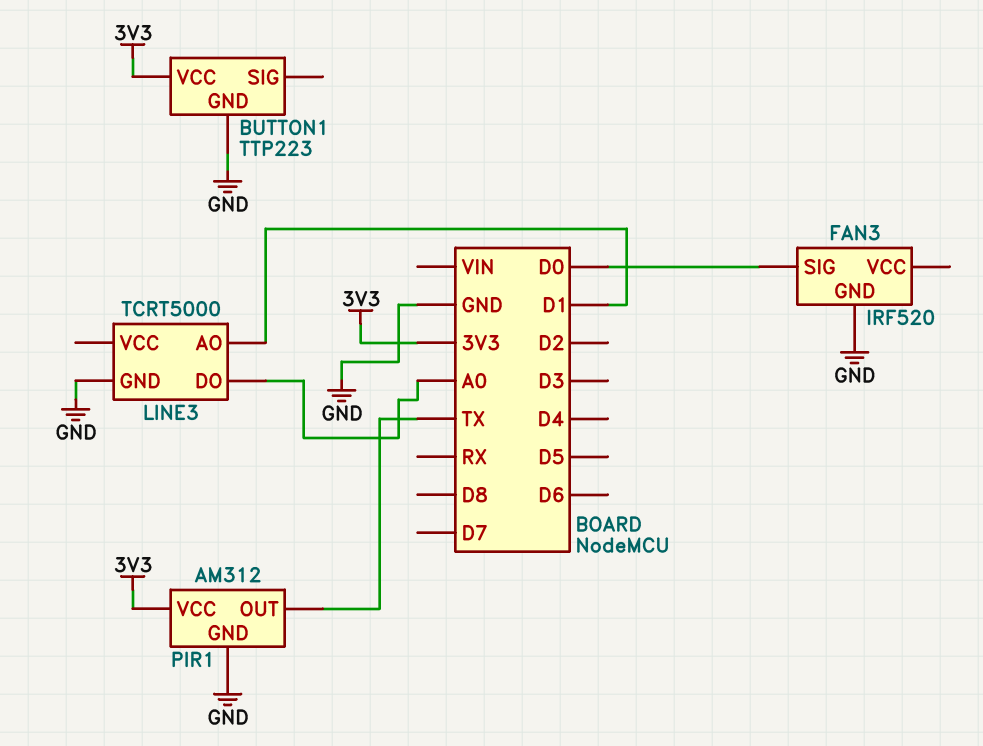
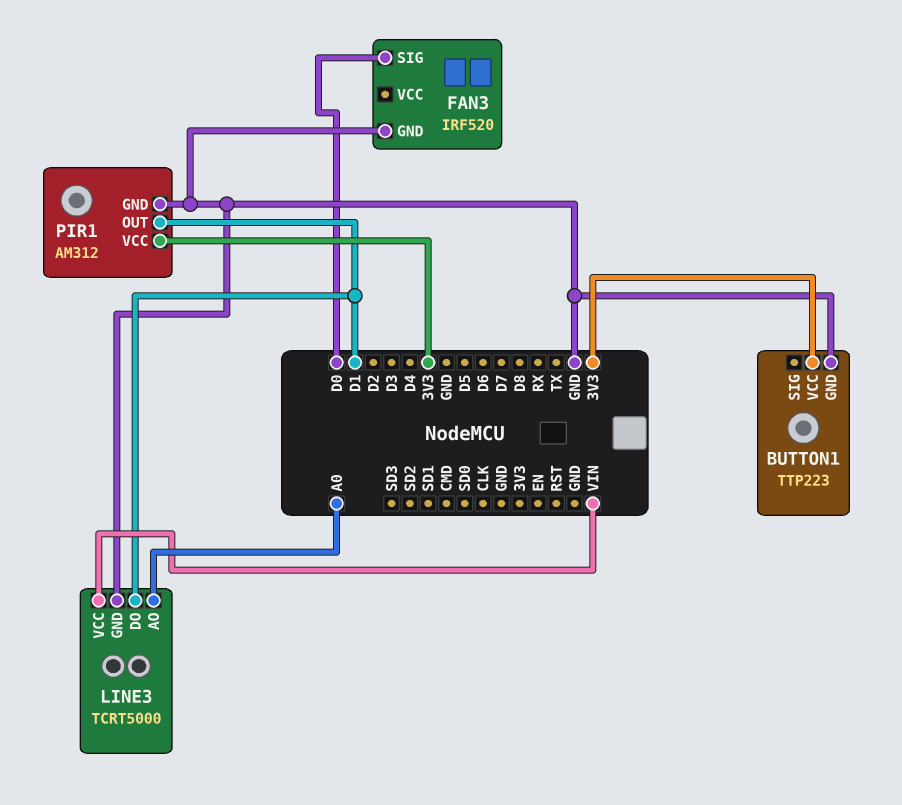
LINE3 pin AO: D1 -> A0
LINE3 pin DO: A0 -> D1
LINE3 pin VCC: none -> VIN
PIR1 pin OUT: TX -> D1

